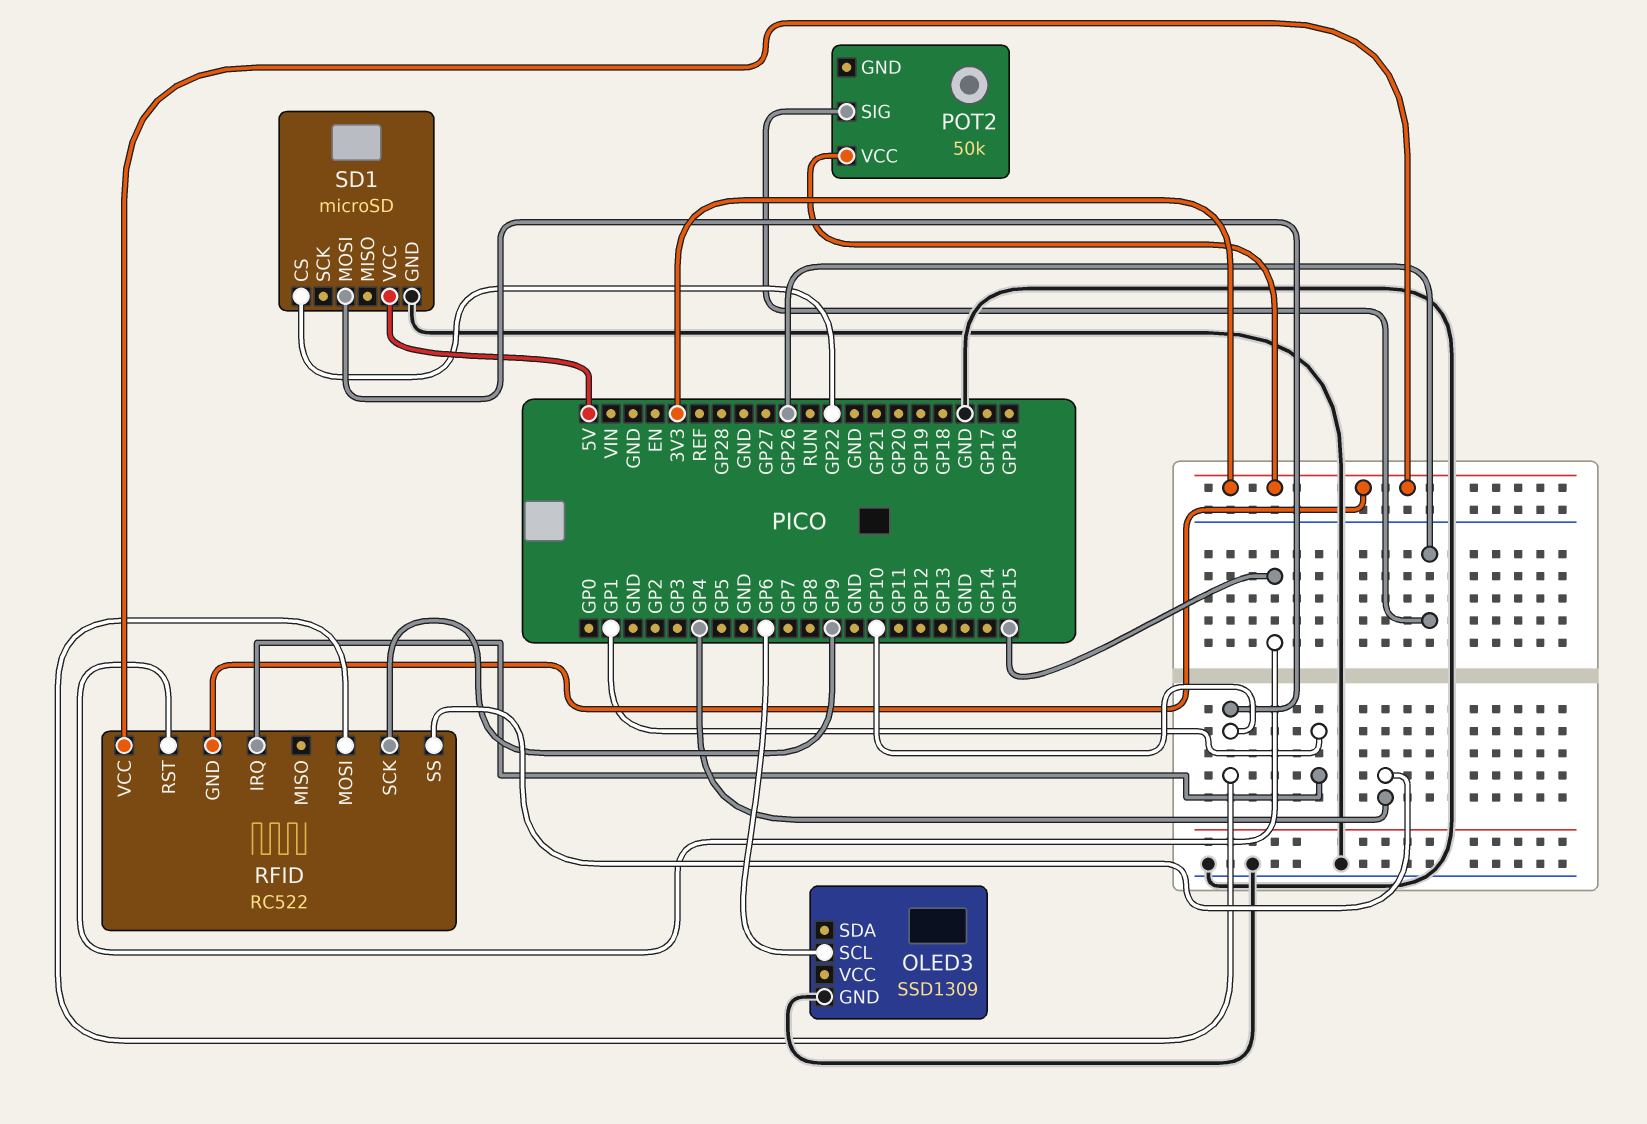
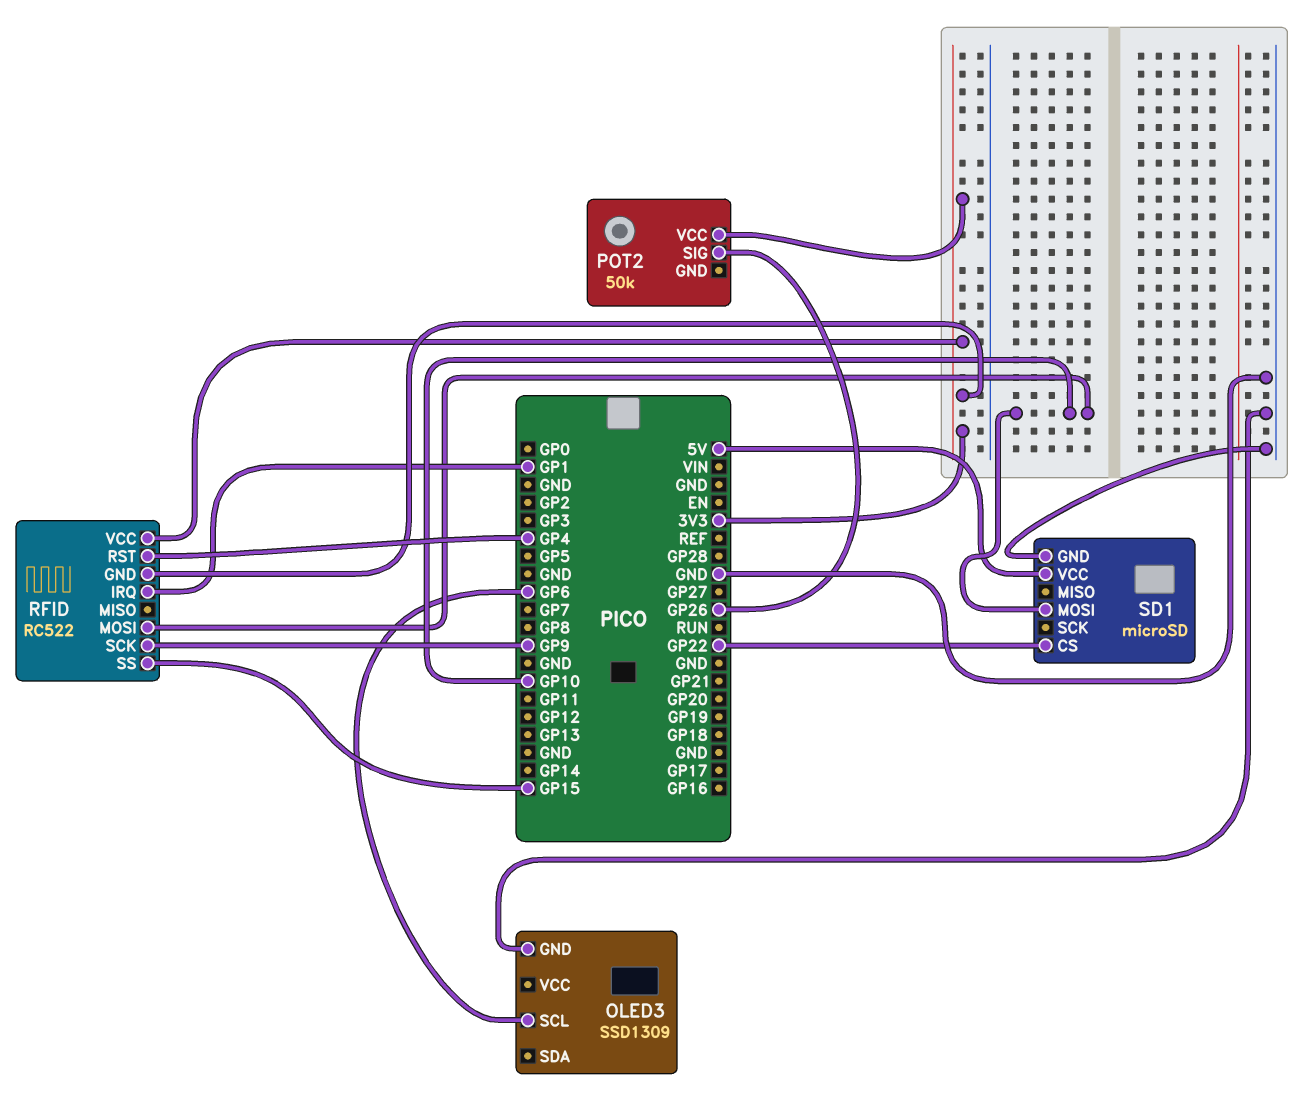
RFID pin RST: GP15 -> GP4
RFID pin SS: GP4 -> GP15

